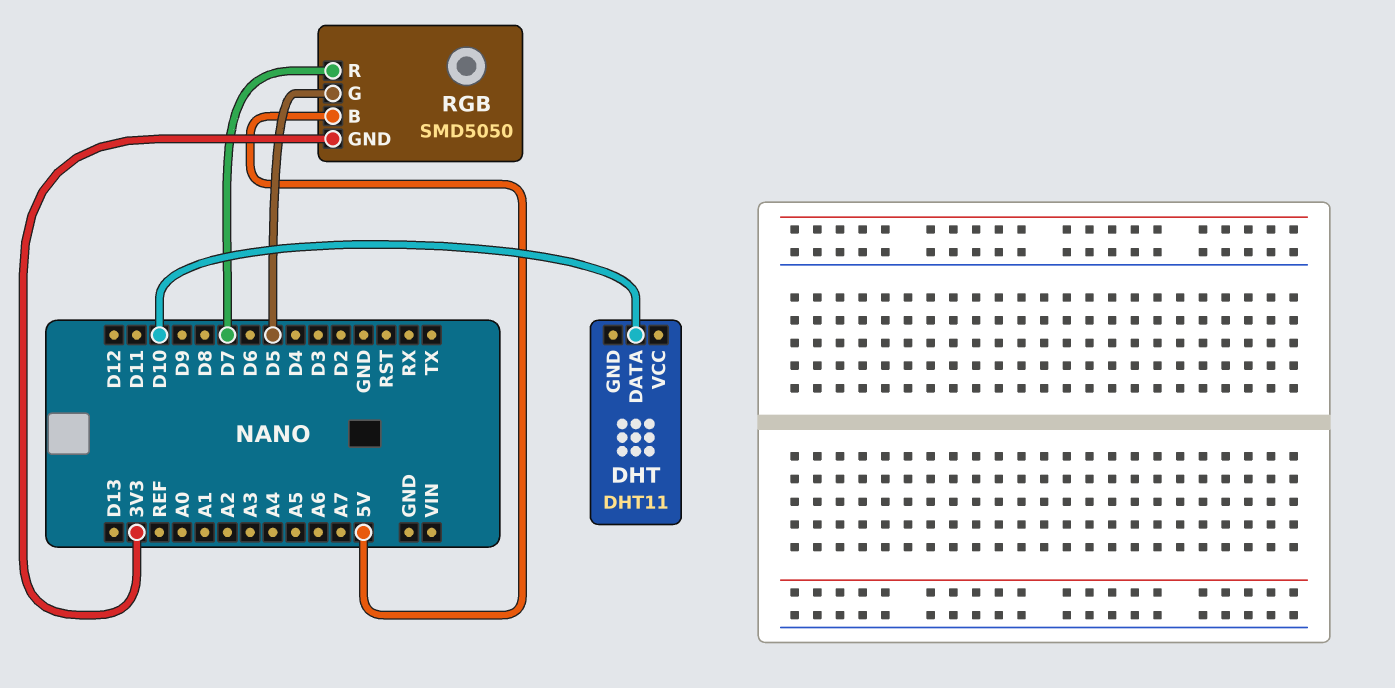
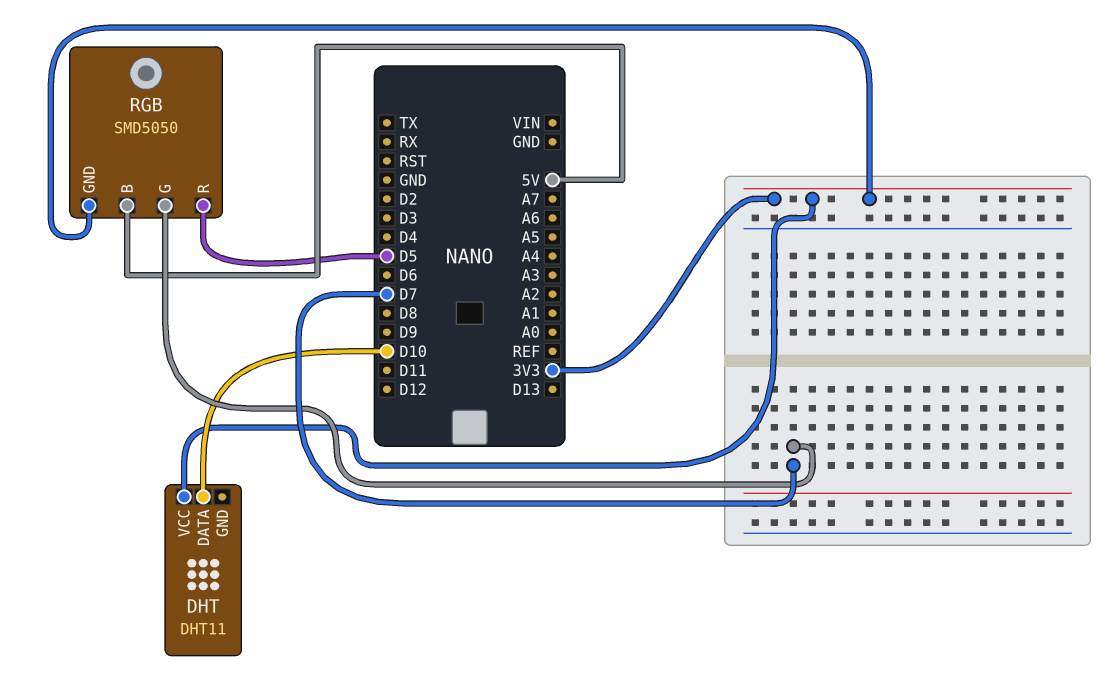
DHT pin VCC: none -> 3V3
RGB pin G: D5 -> D7
RGB pin R: D7 -> D5

